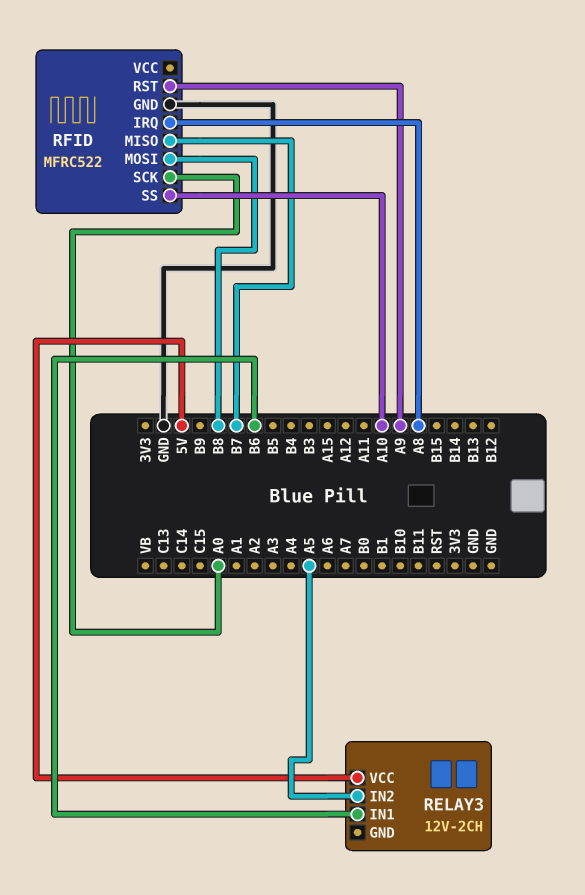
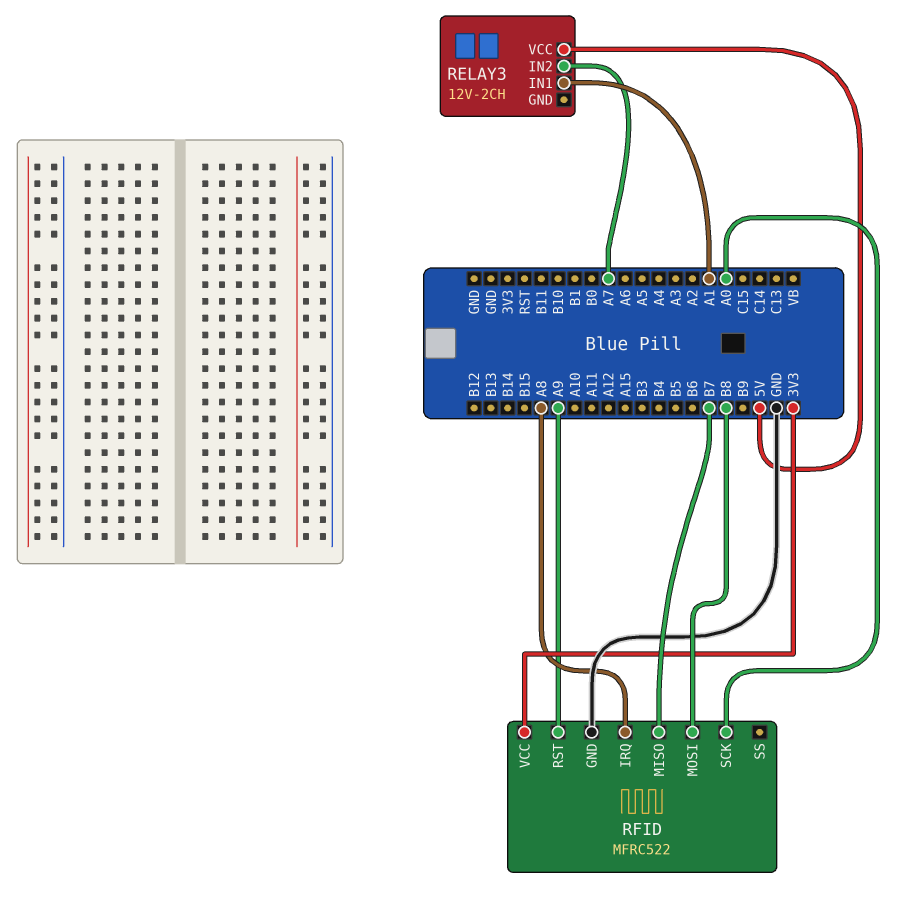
RELAY3 pin IN1: B6 -> A1
RELAY3 pin IN2: A5 -> A7
RFID pin SS: A10 -> none
RFID pin VCC: none -> 3V3

